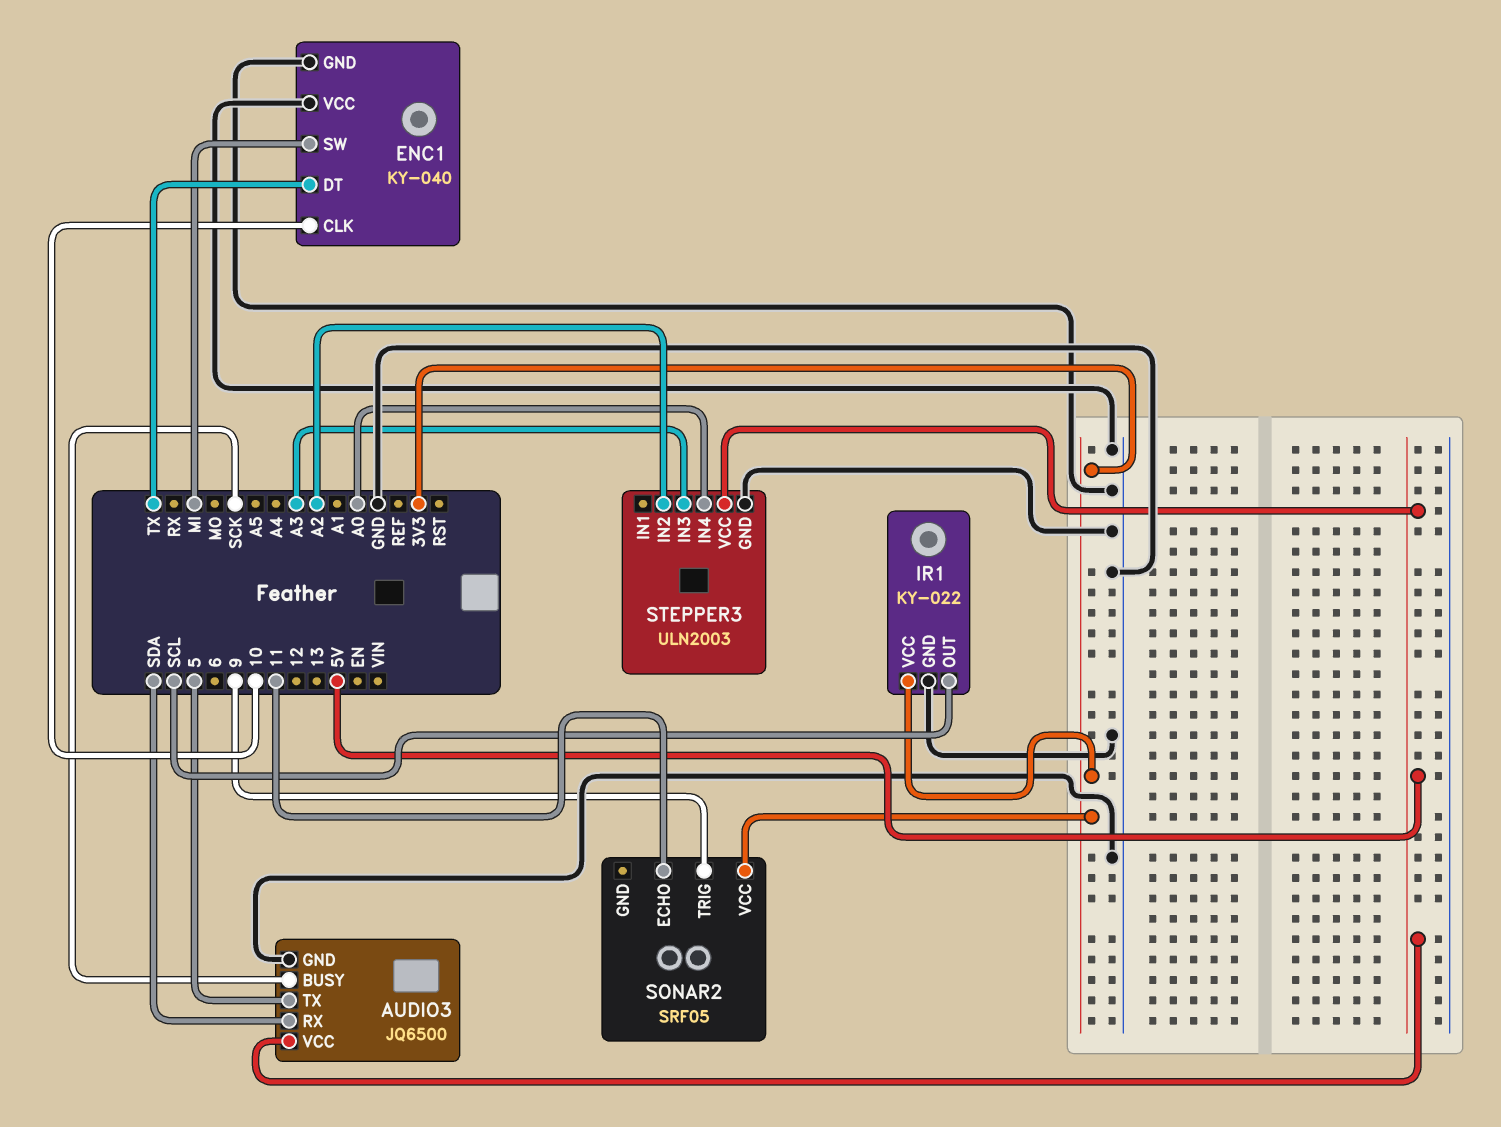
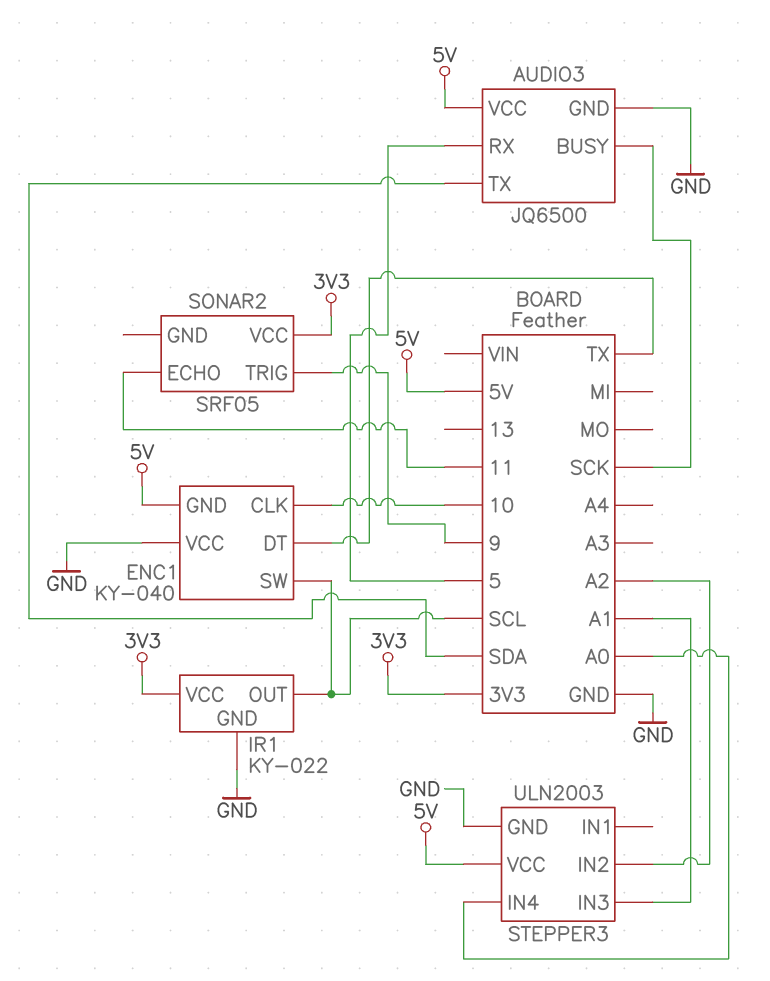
AUDIO3 pin RX: SDA -> 5
AUDIO3 pin TX: 5 -> SDA
ENC1 pin GND: GND -> 5V
ENC1 pin SW: MI -> SCL
STEPPER3 pin IN3: A3 -> A1

